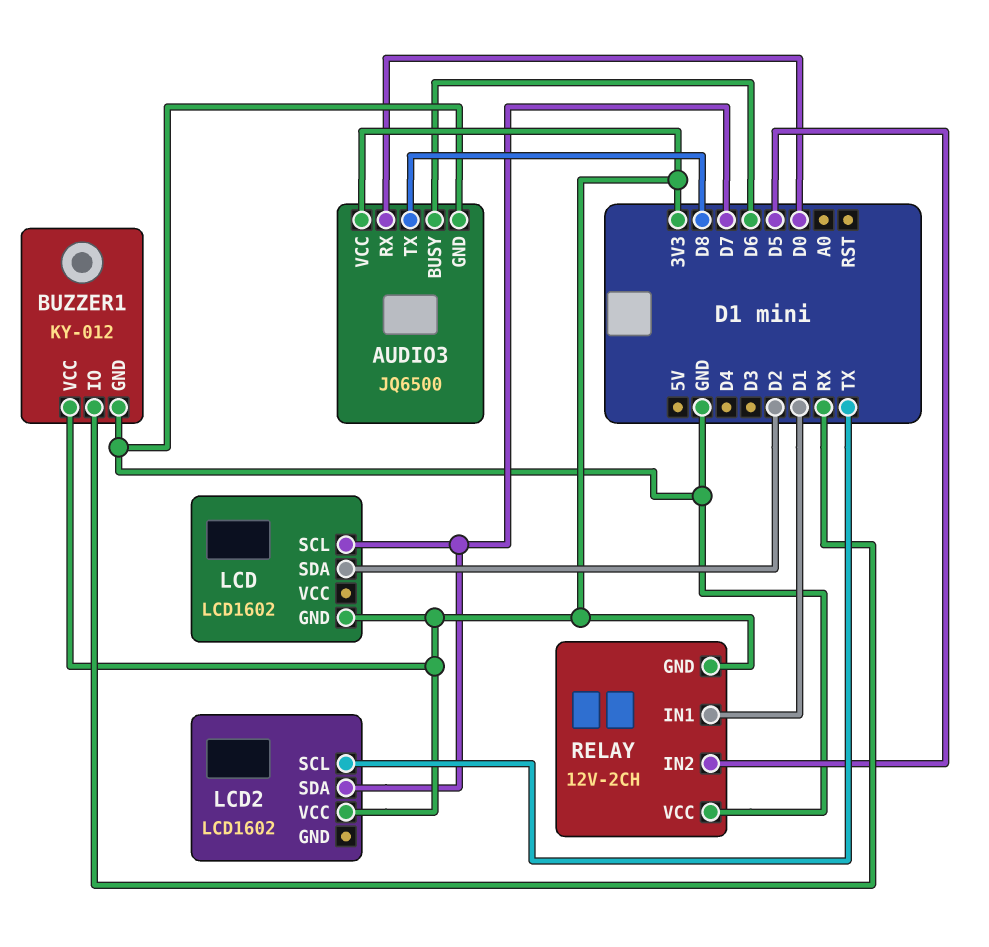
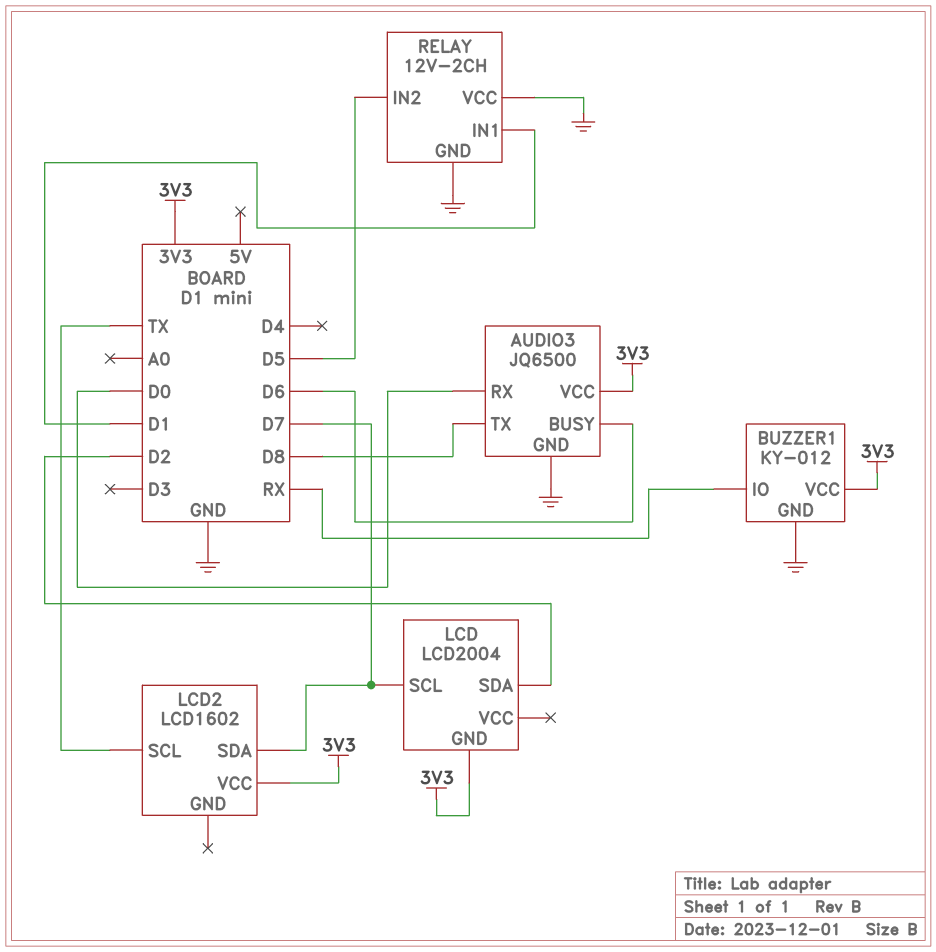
LCD: LCD1602 -> LCD2004
RELAY pin GND: 3V3 -> GND

